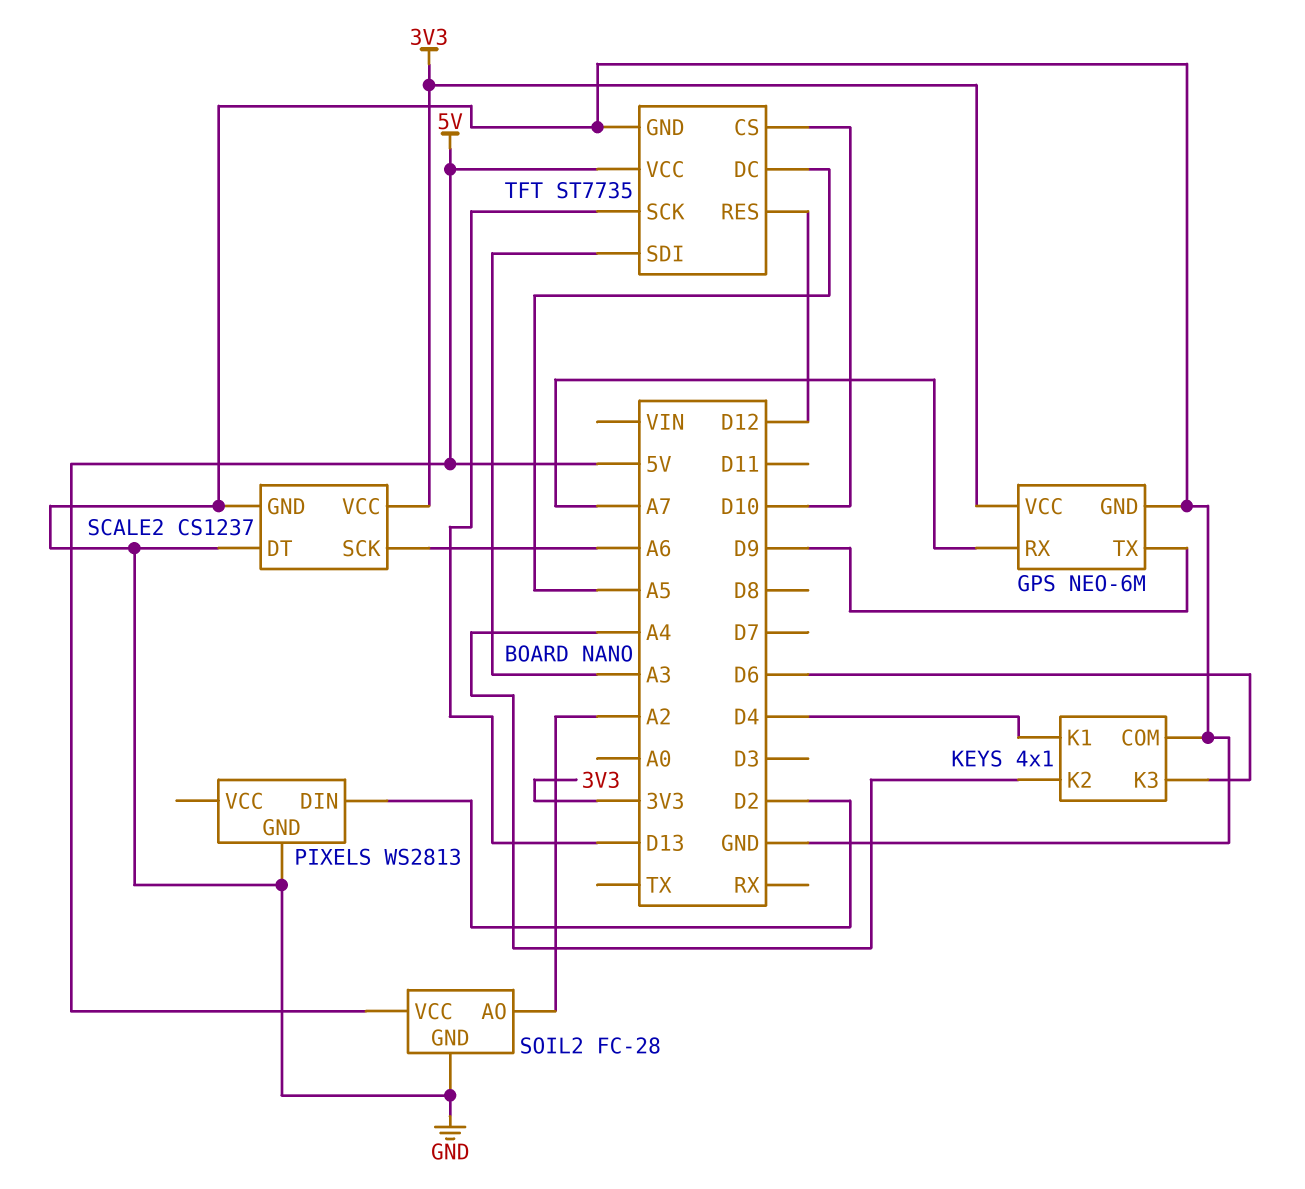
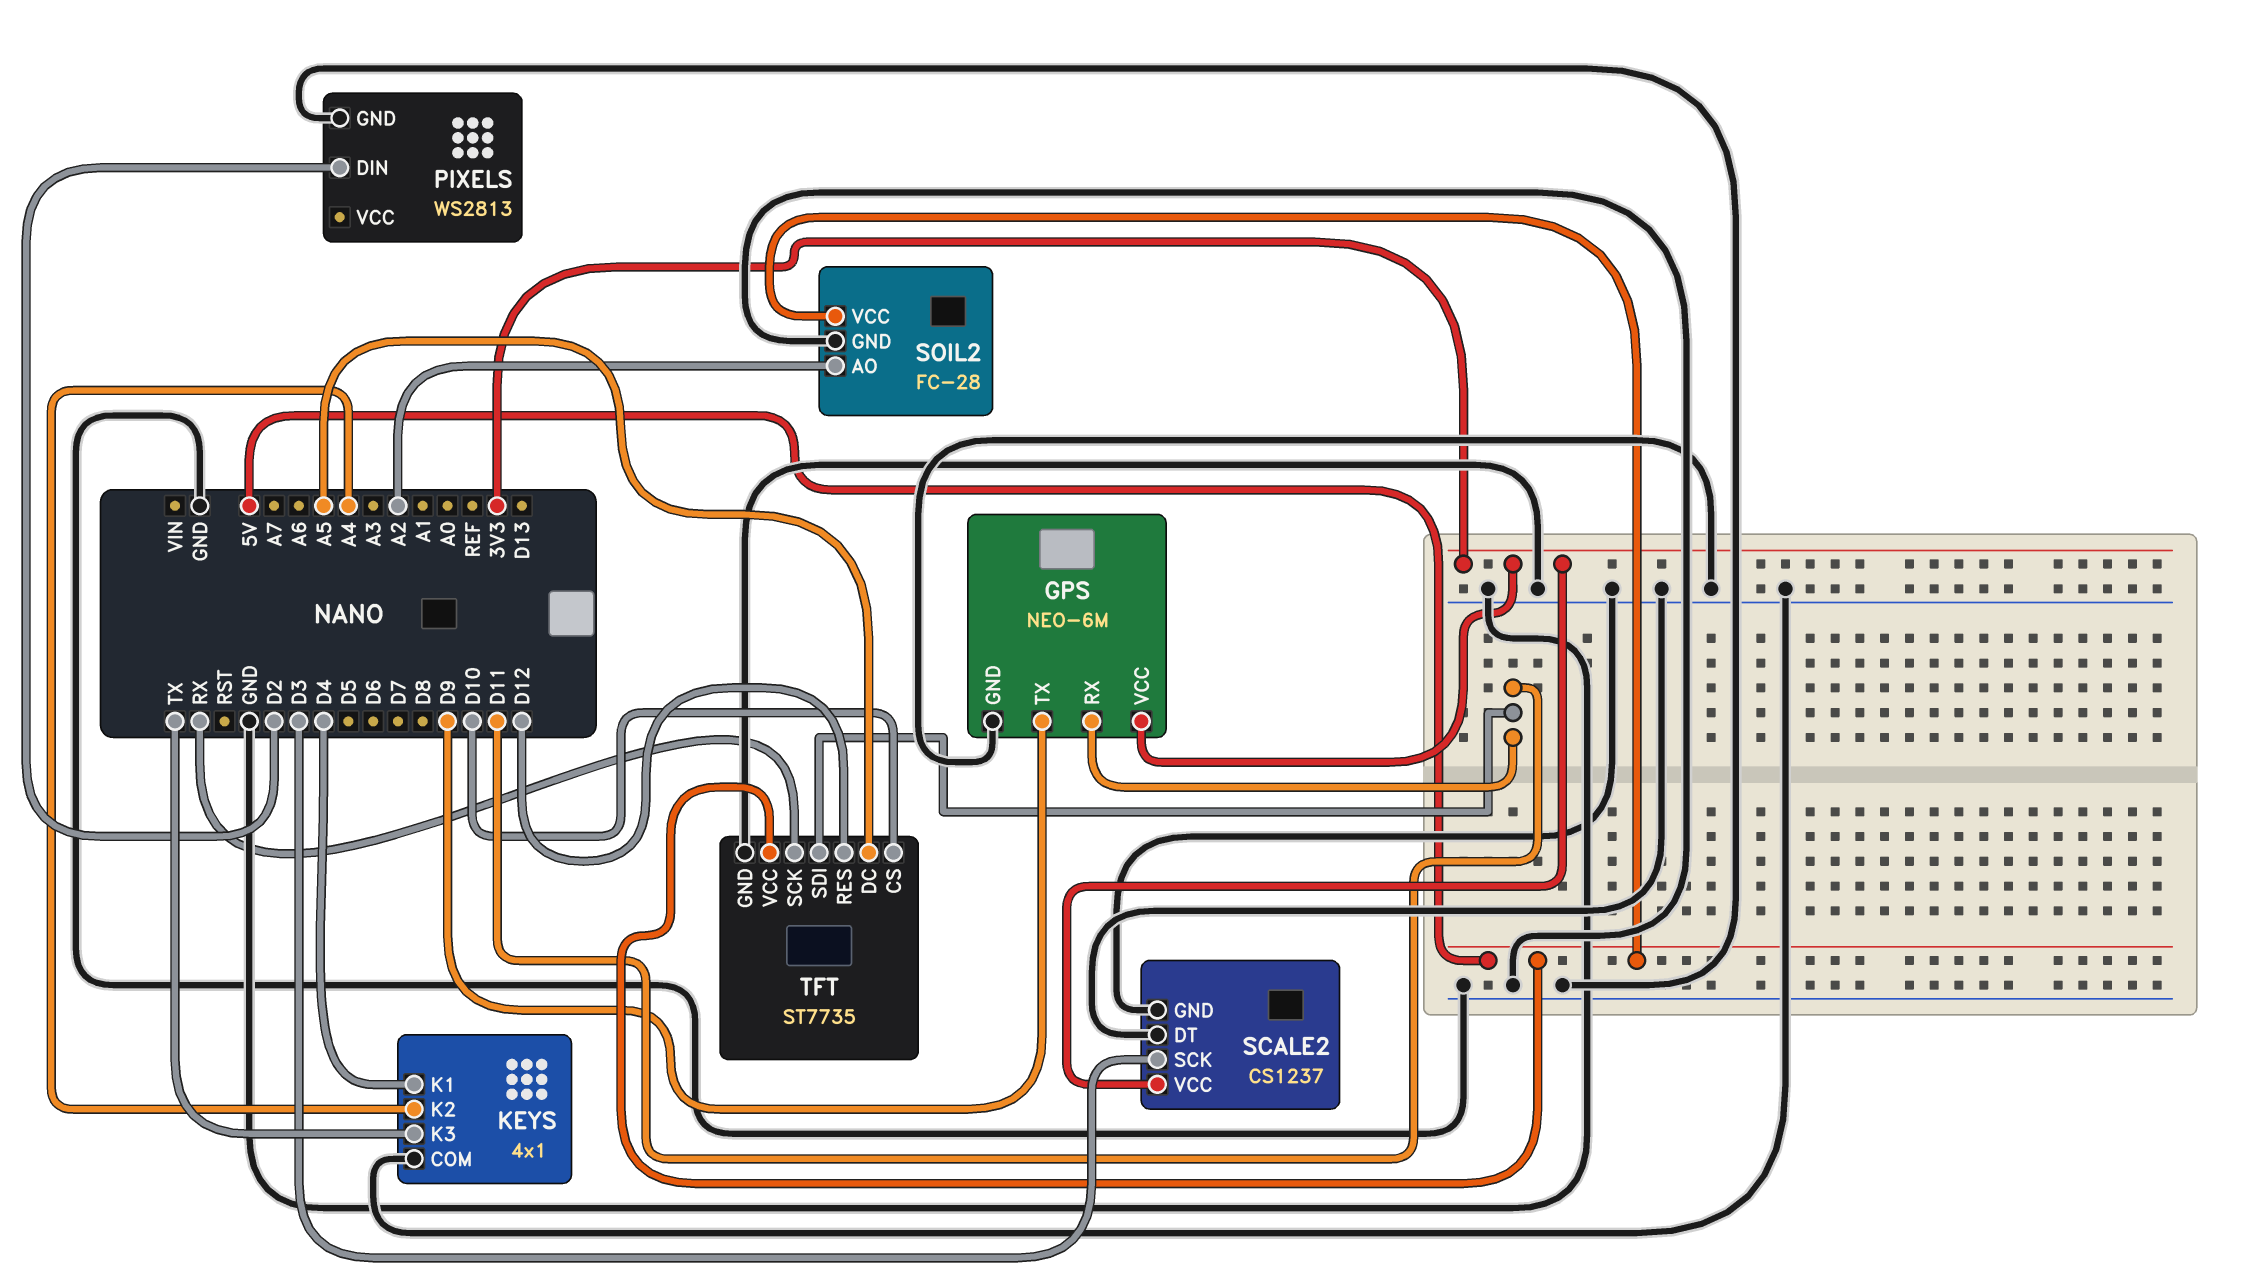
GPS pin RX: A7 -> D11
KEYS pin K3: D6 -> TX
SCALE2 pin SCK: A6 -> D3
TFT pin SCK: D13 -> RX
TFT pin SDI: A3 -> D11

